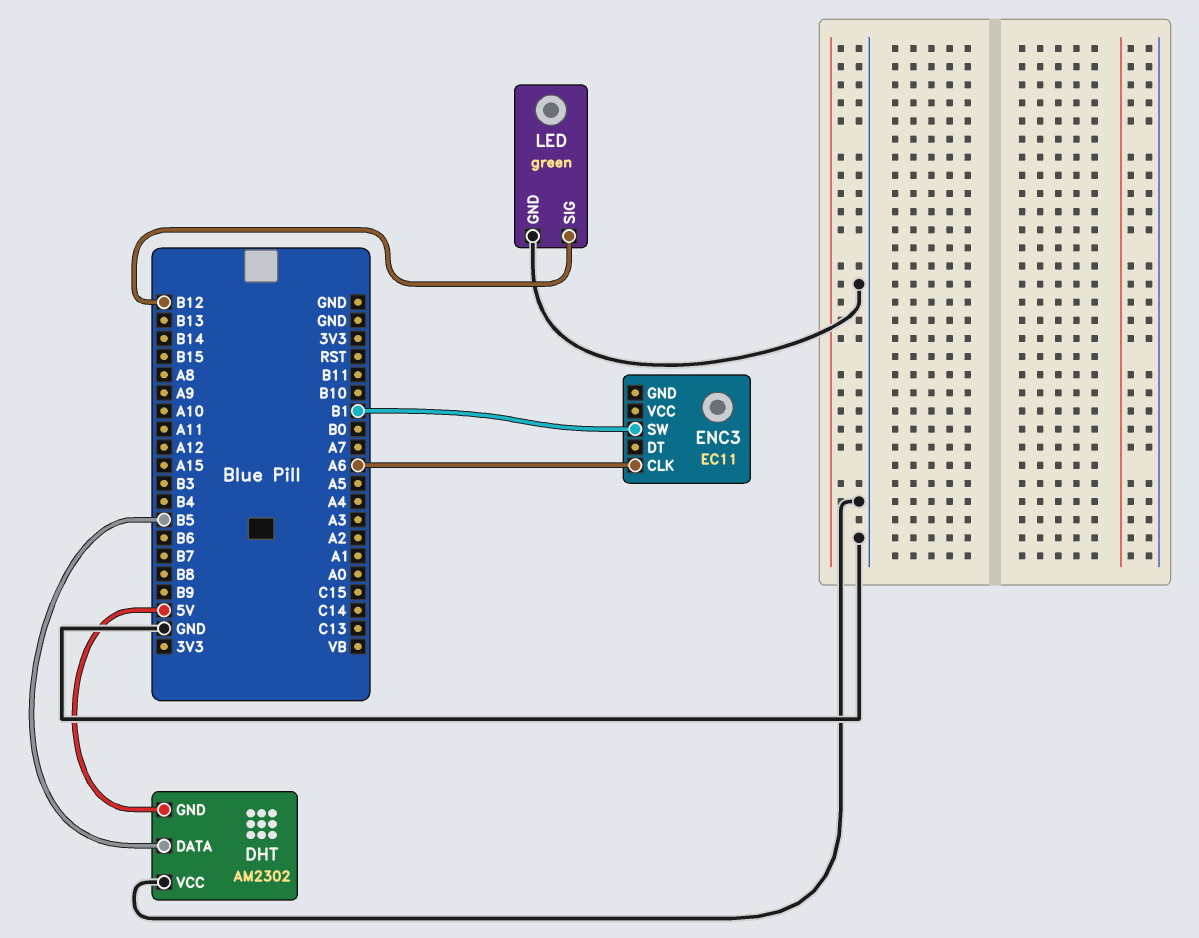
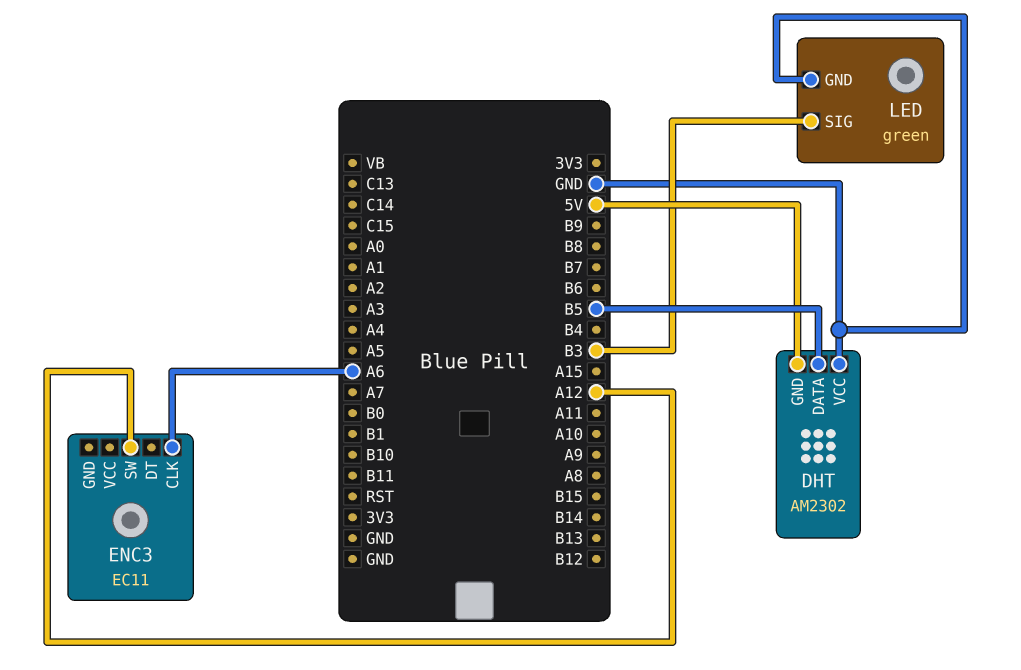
ENC3 pin SW: B1 -> A12
LED pin SIG: B12 -> B3

